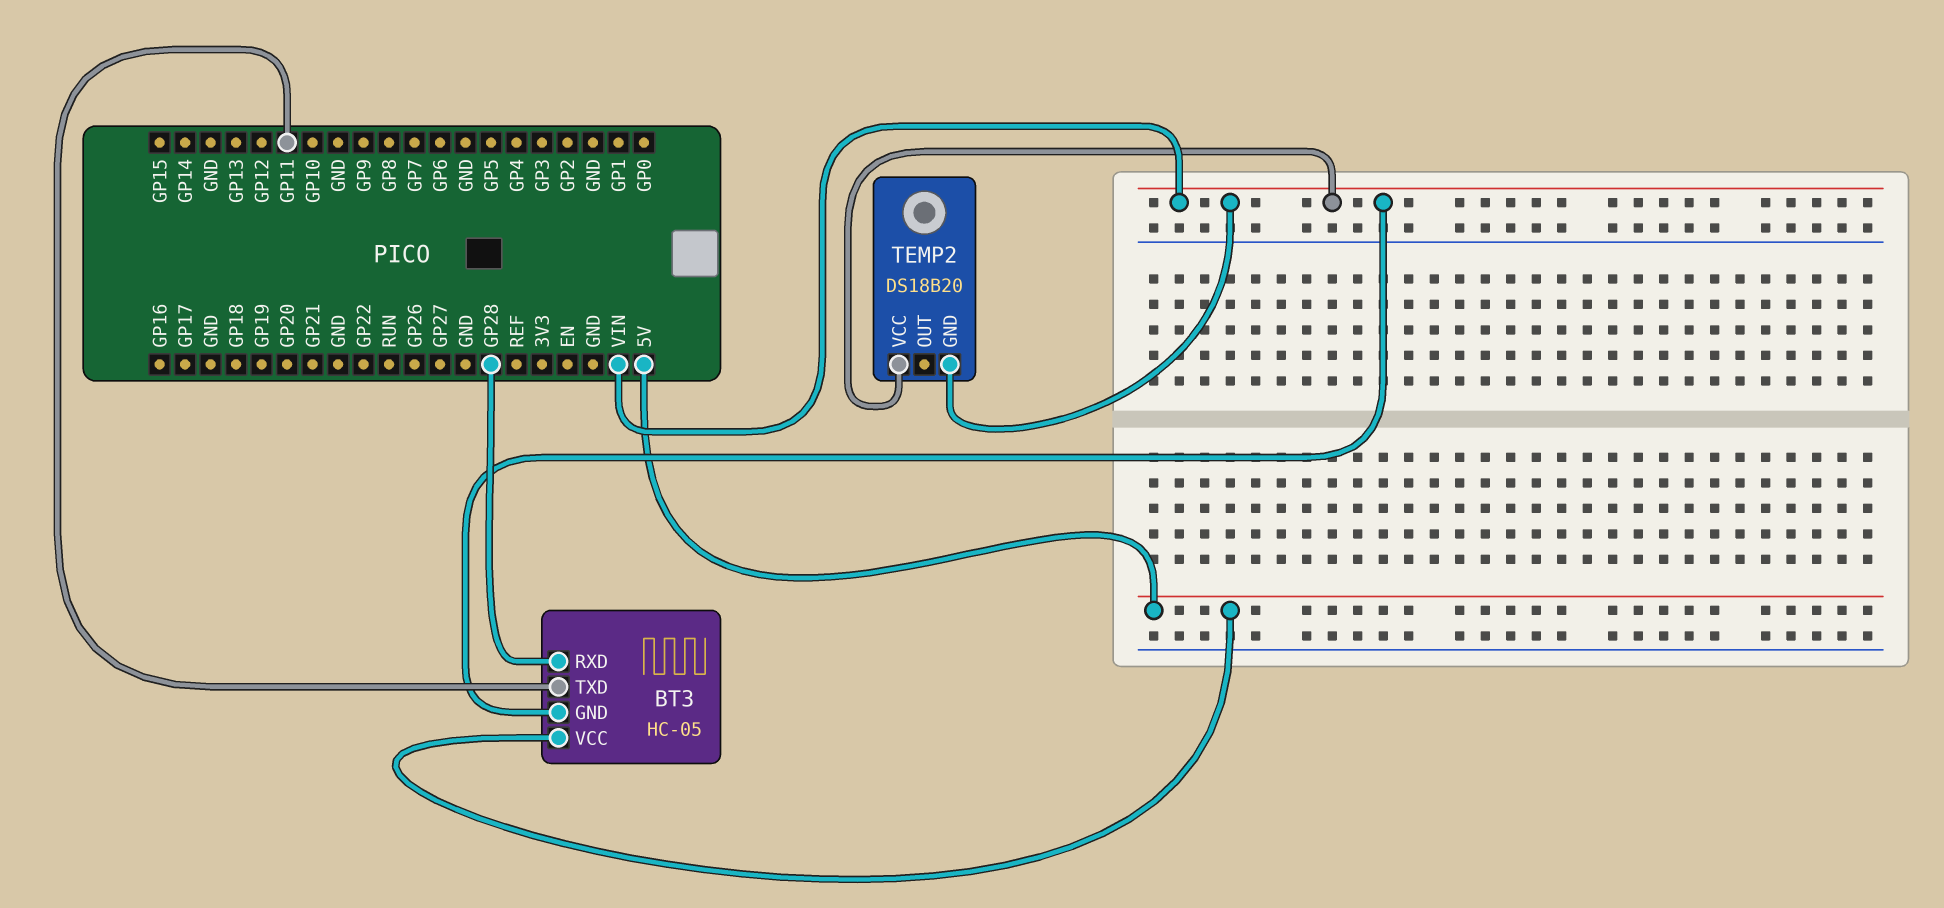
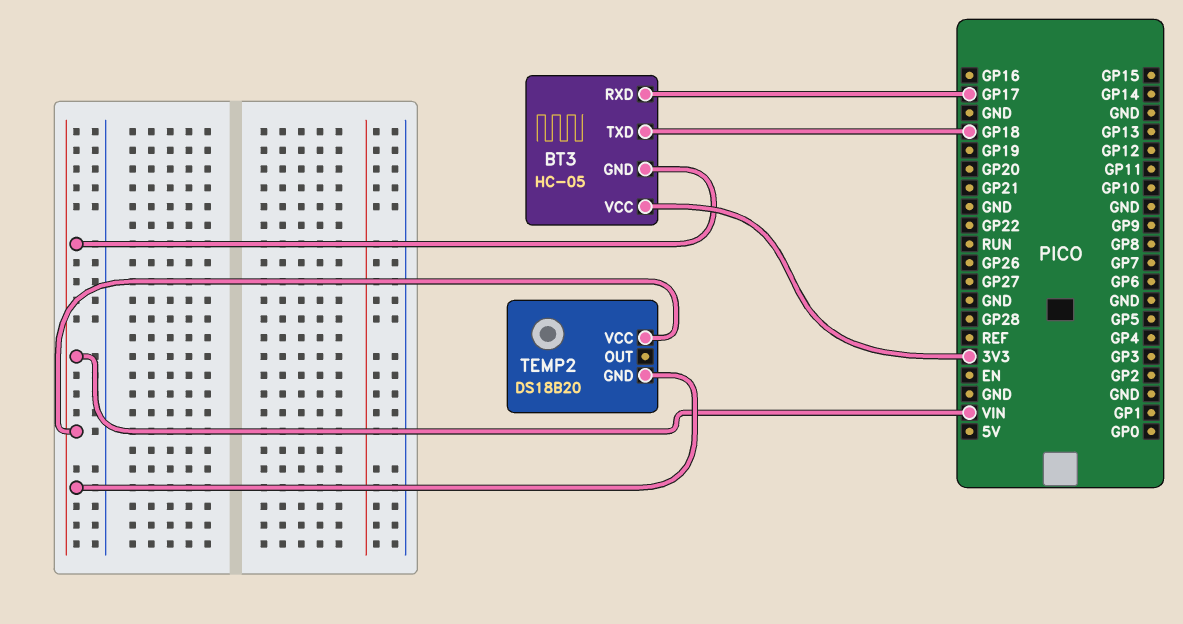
BT3 pin RXD: GP28 -> GP17
BT3 pin TXD: GP11 -> GP18
BT3 pin VCC: 5V -> 3V3

